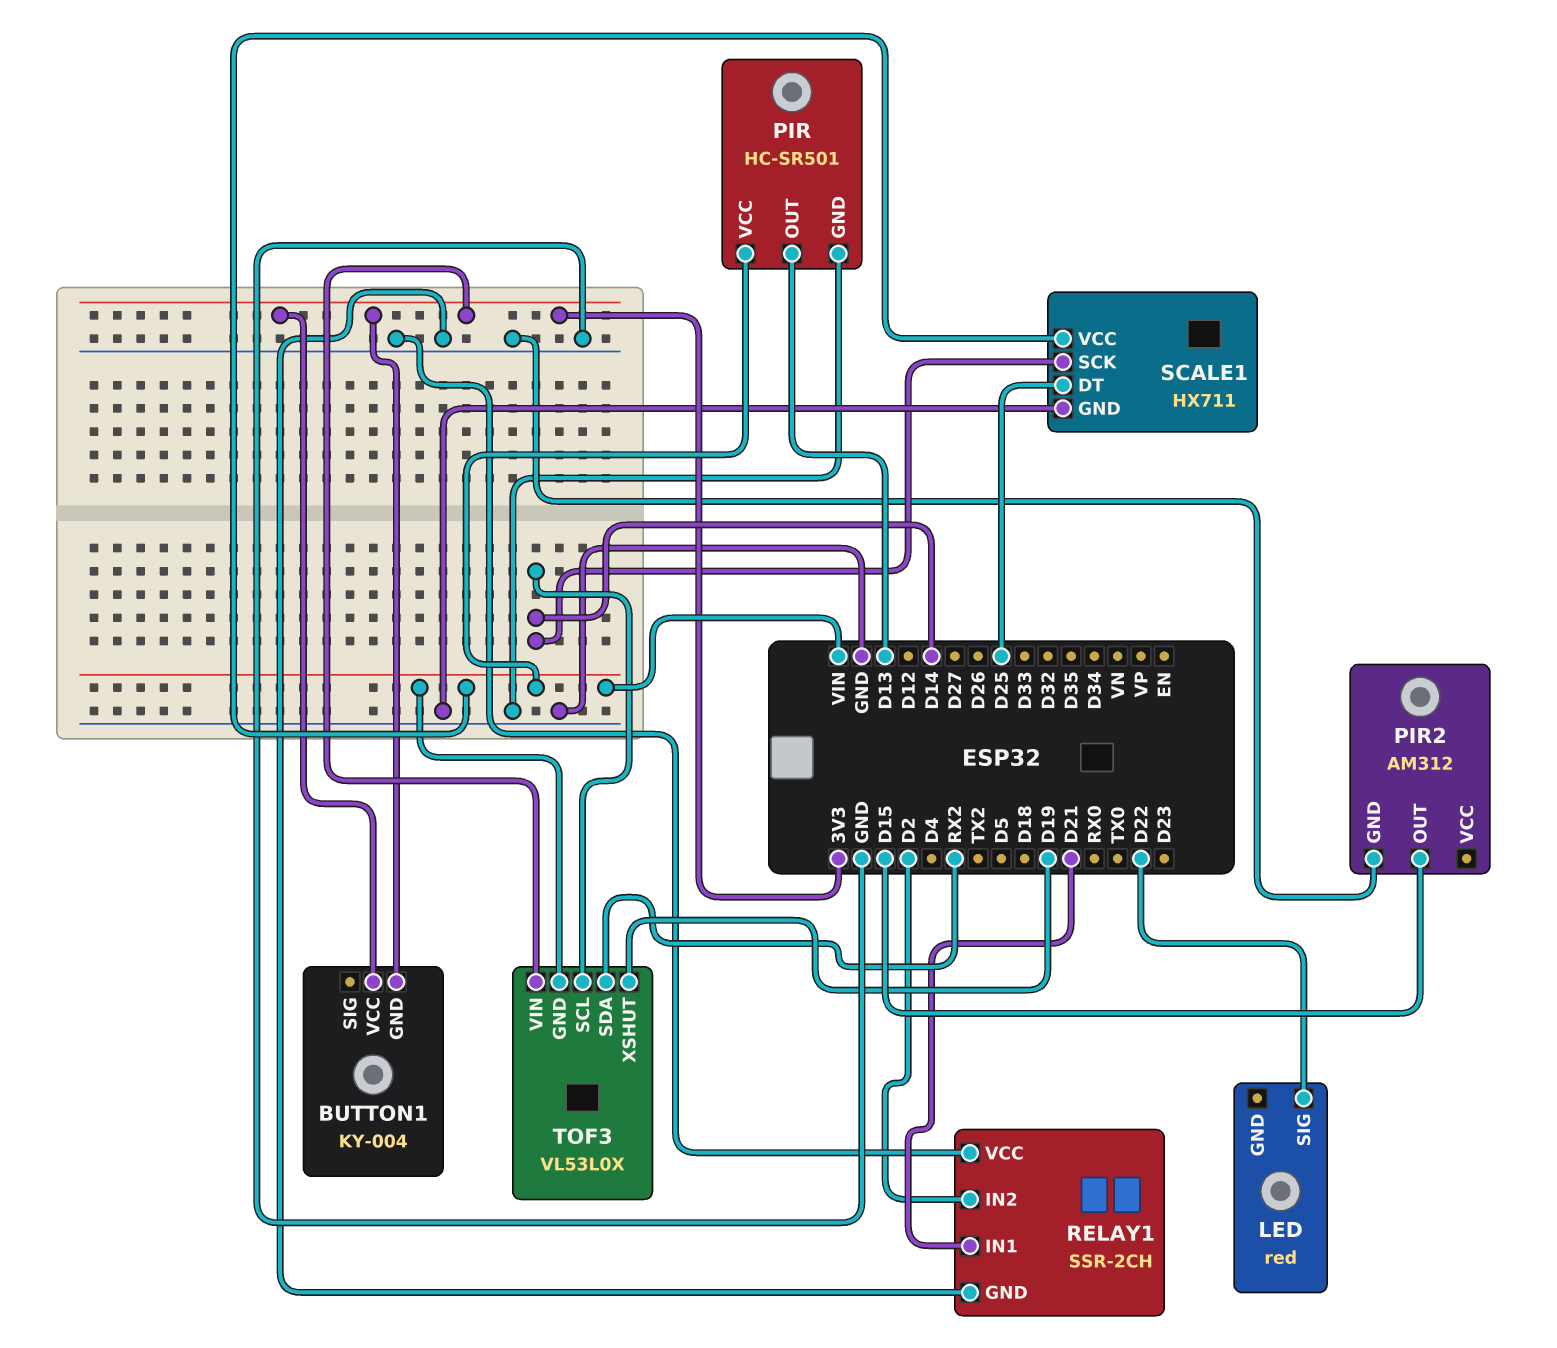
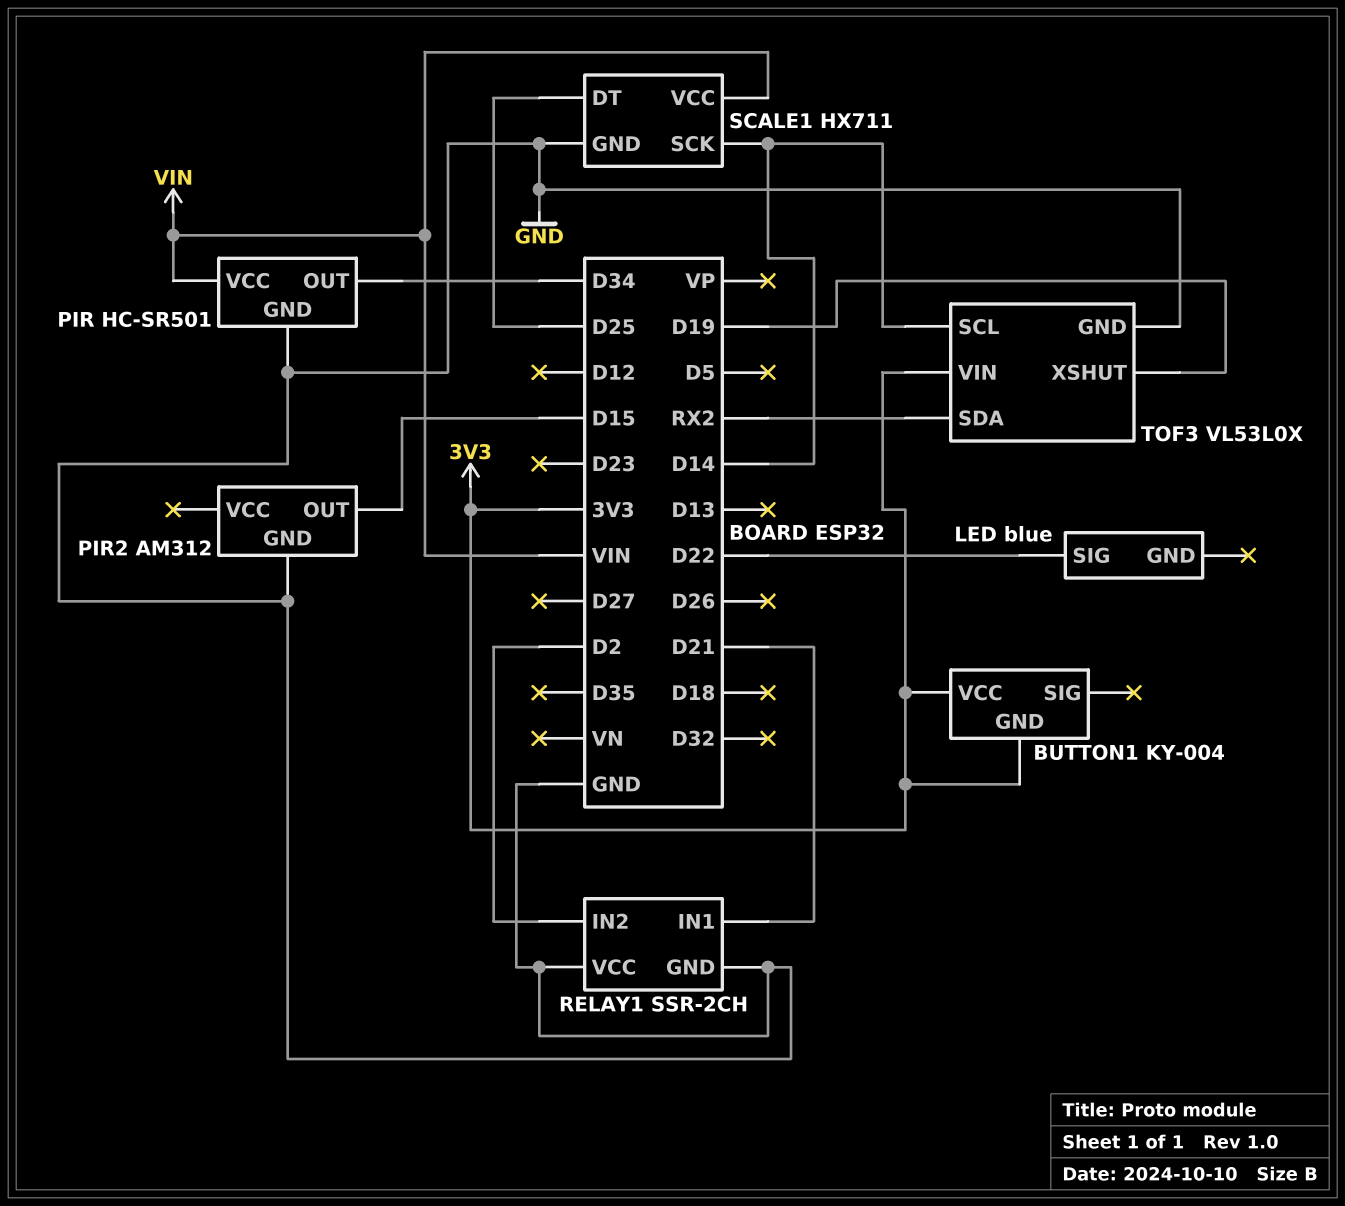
LED: red -> blue
PIR pin OUT: D13 -> D34
TOF3 pin GND: VIN -> GND

